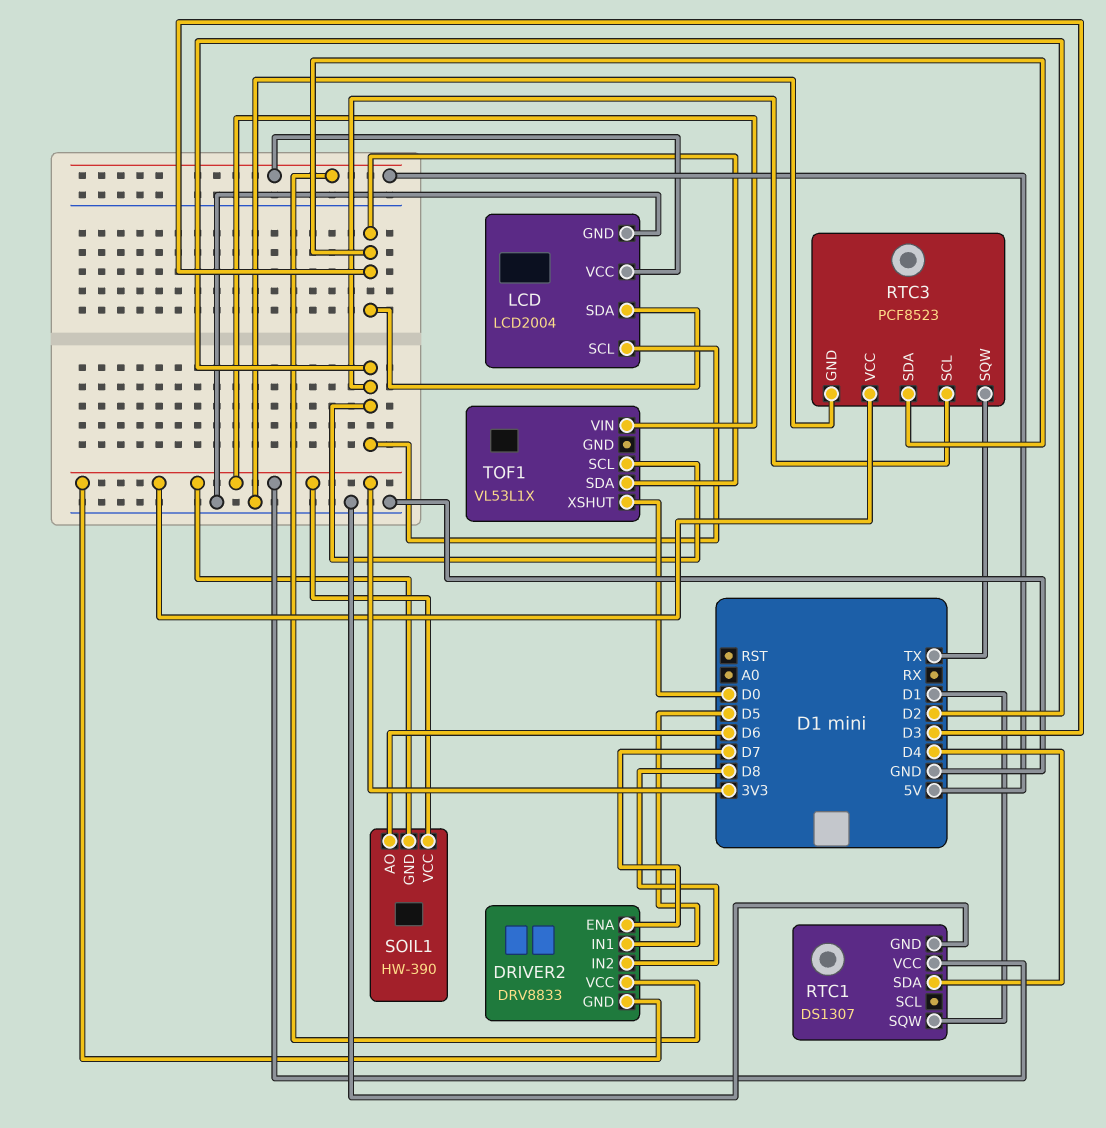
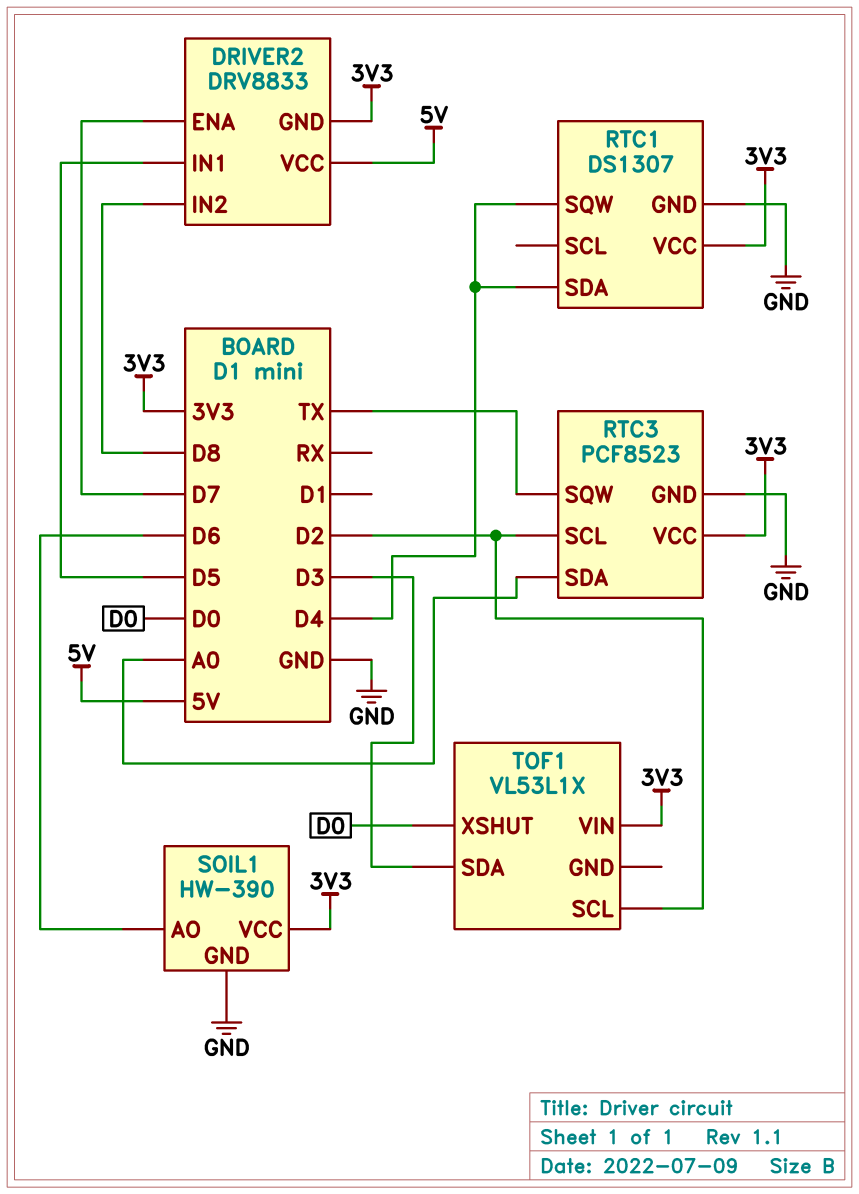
LCD: LCD2004 -> none
LCD pin GND: GND -> none
LCD pin SCL: D2 -> none
LCD pin SDA: D3 -> none
LCD pin VCC: 5V -> none
RTC1 pin SQW: D1 -> D4
RTC3 pin SDA: D3 -> A0
SOIL1 pin GND: 3V3 -> GND

